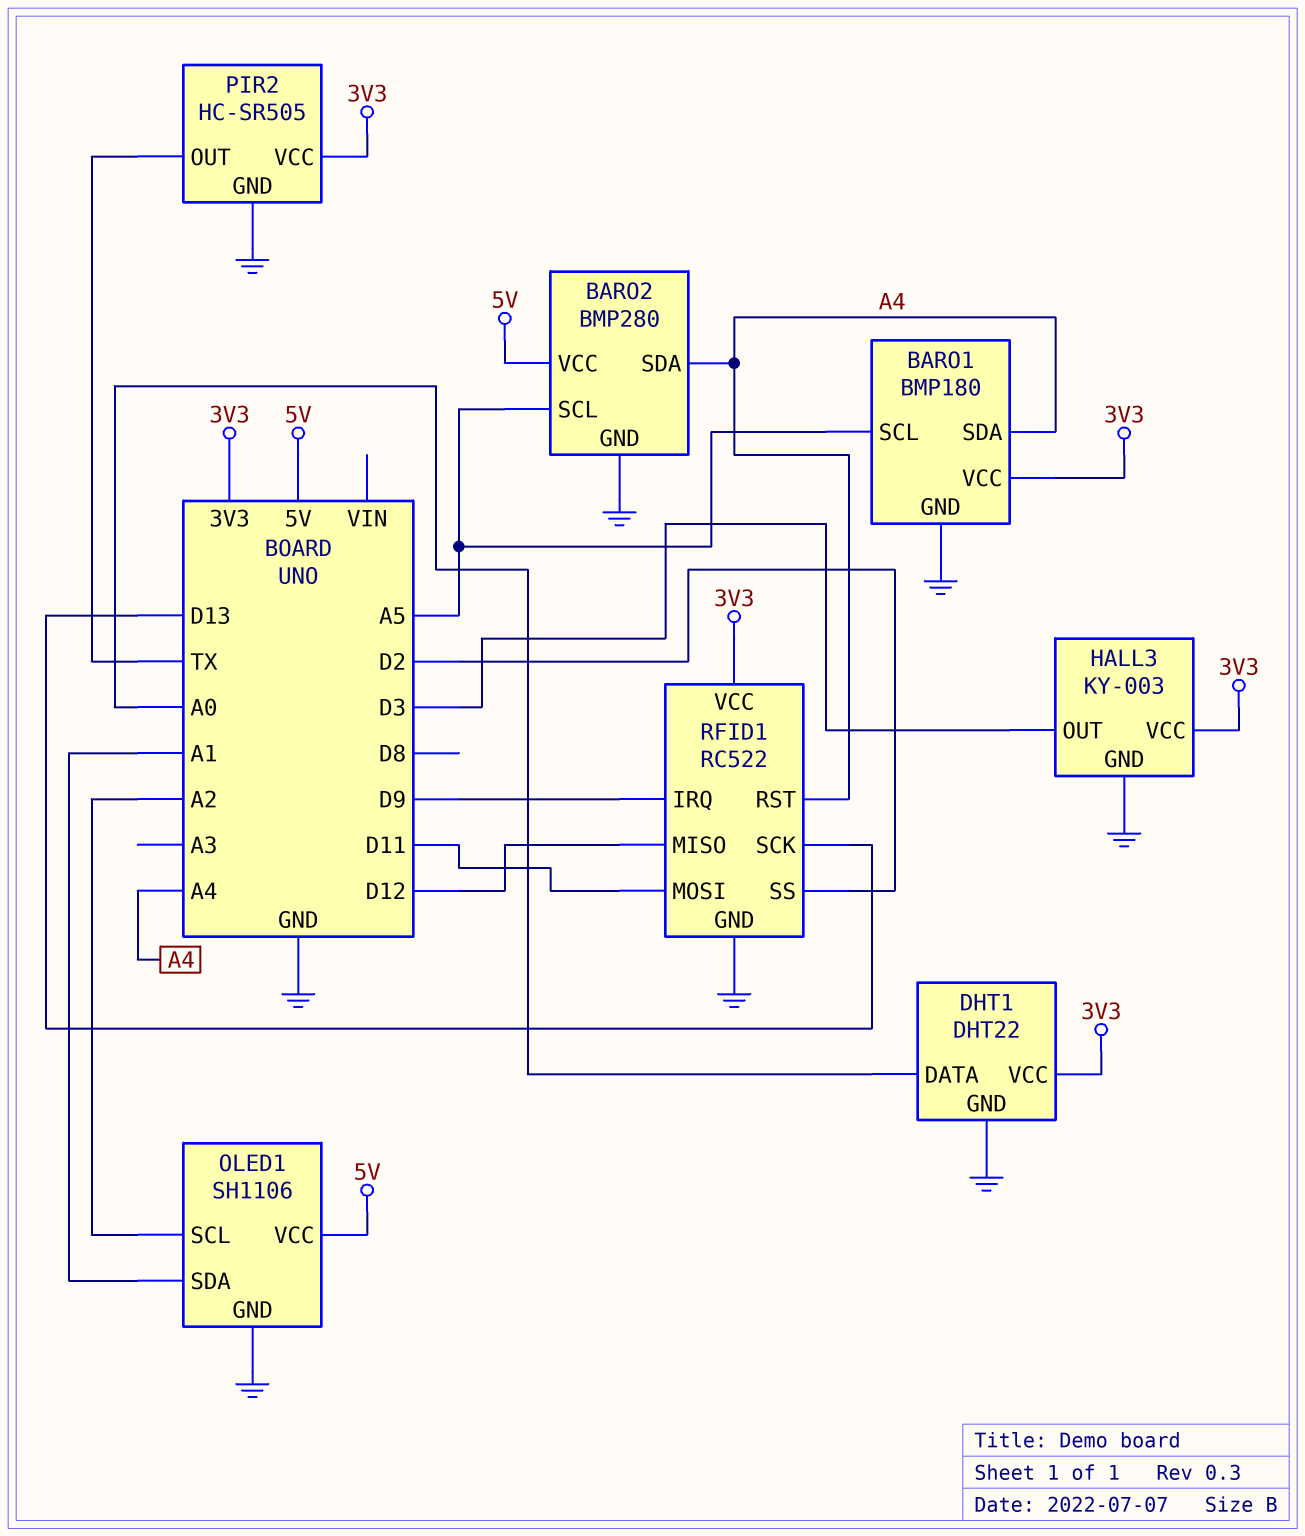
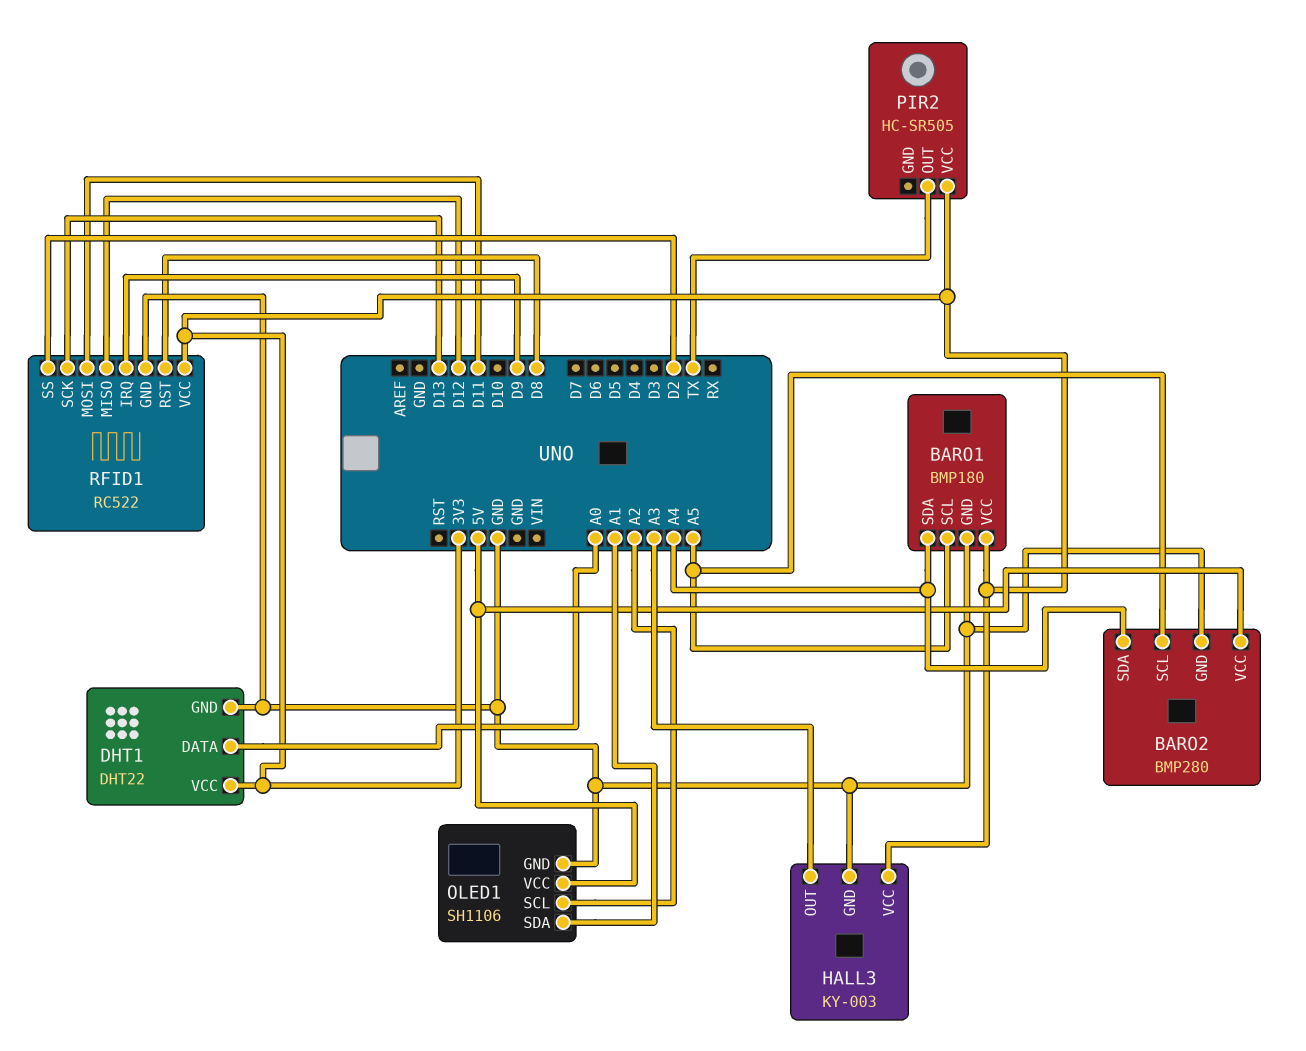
HALL3 pin OUT: D3 -> A3
PIR2 pin GND: GND -> none
RFID1 pin RST: A4 -> D8

